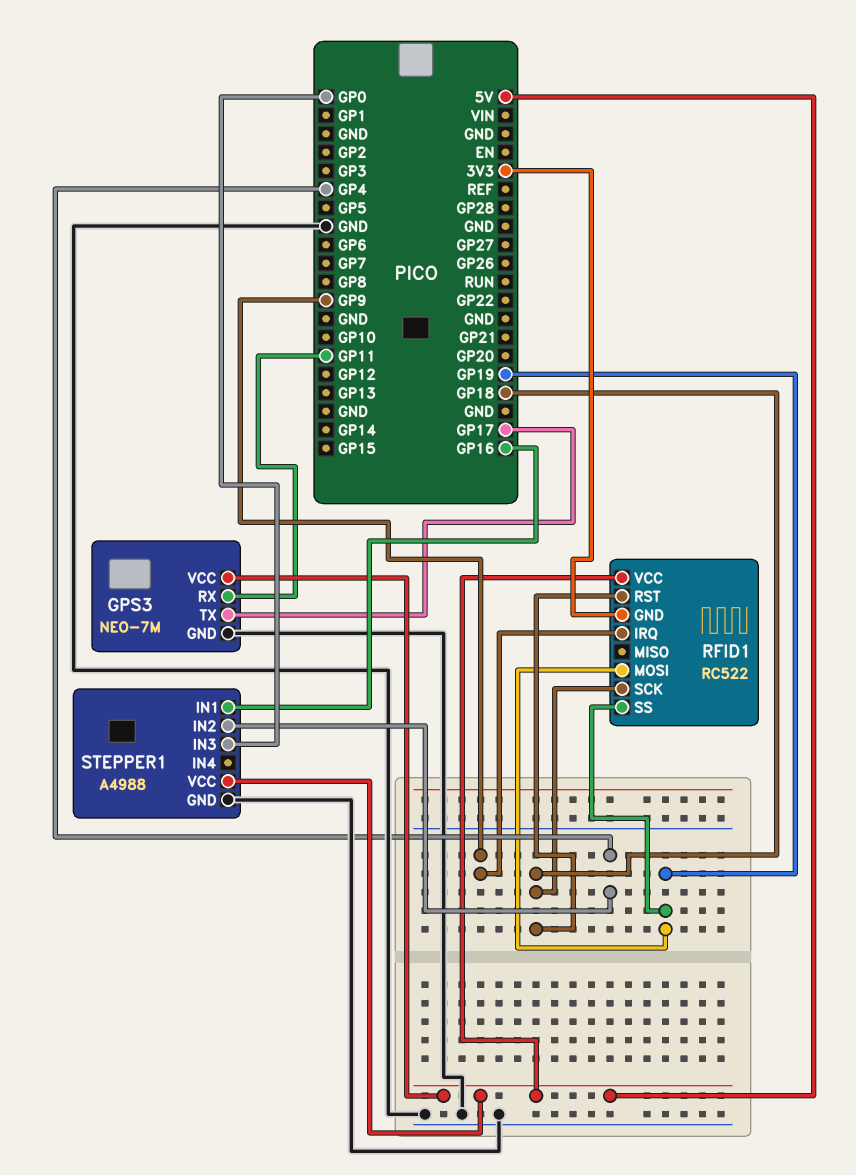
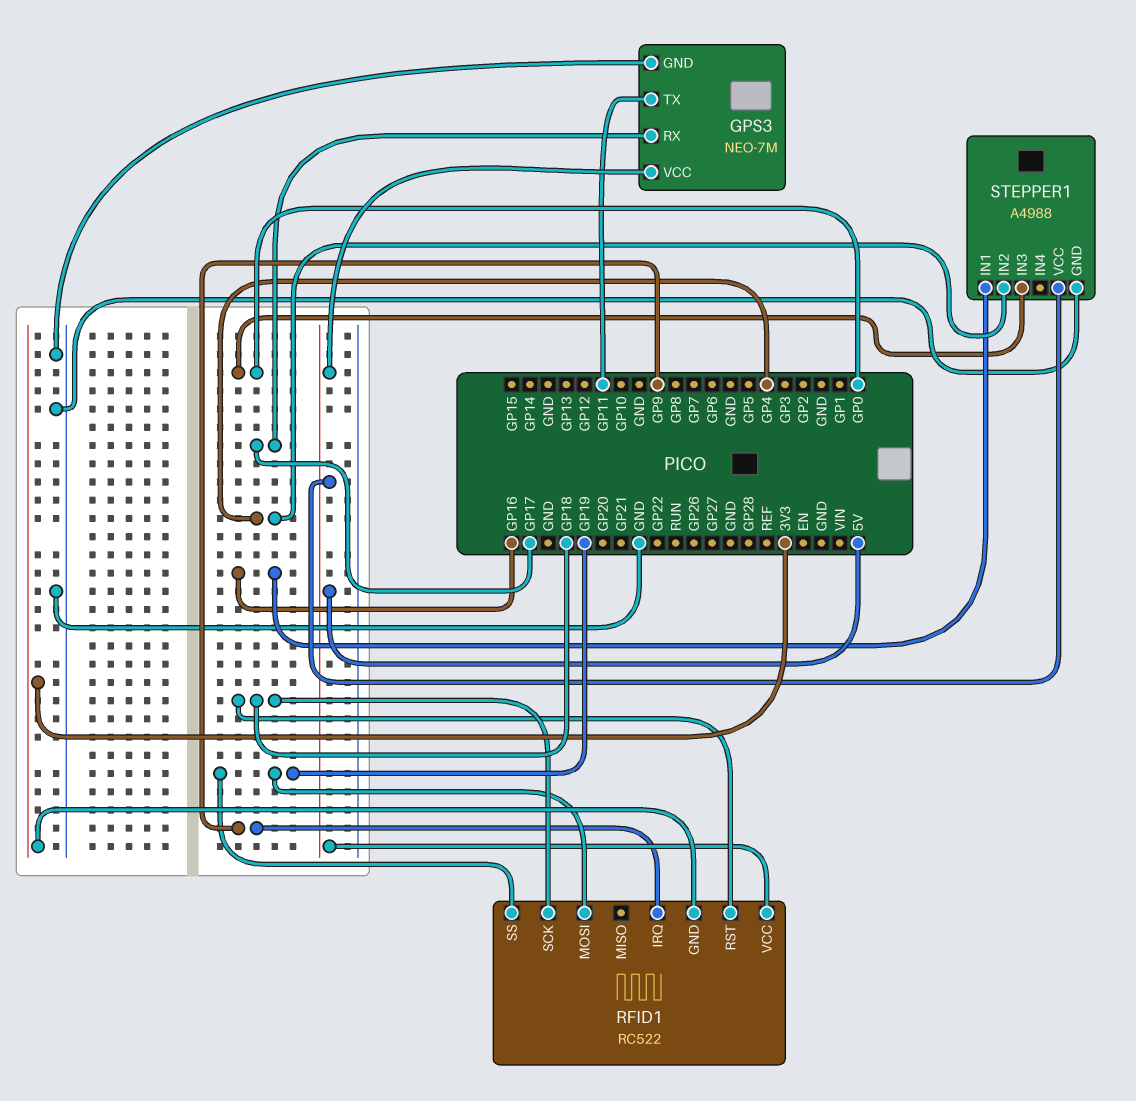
GPS3 pin RX: GP11 -> GP17
GPS3 pin TX: GP17 -> GP11

